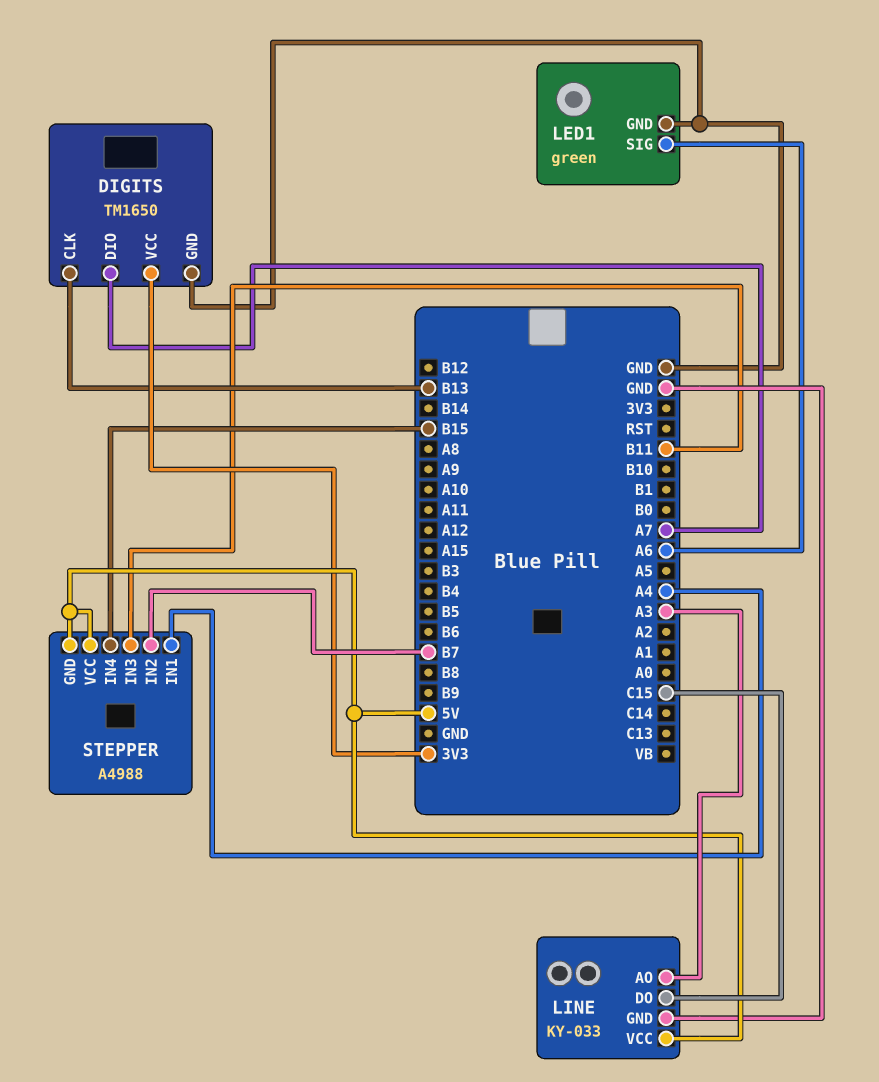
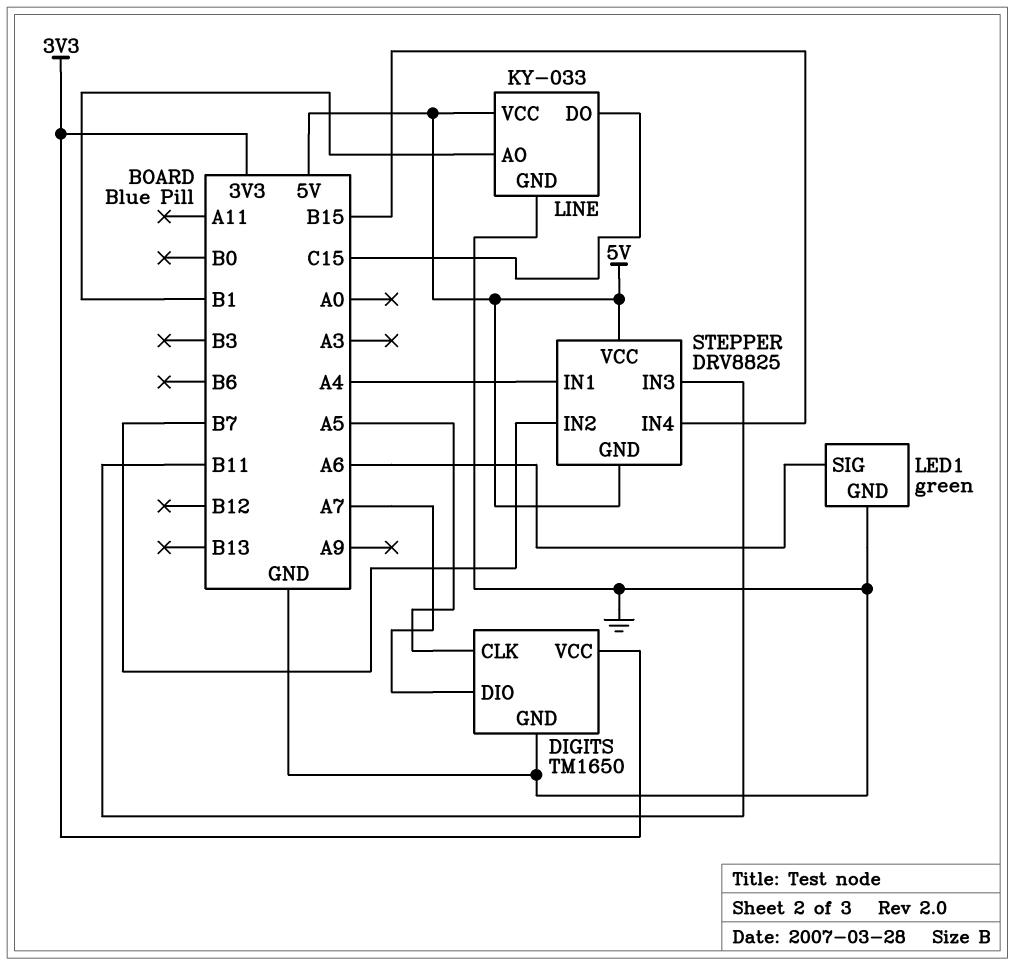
DIGITS pin CLK: B13 -> A5
LINE pin AO: A3 -> B1
STEPPER: A4988 -> DRV8825

